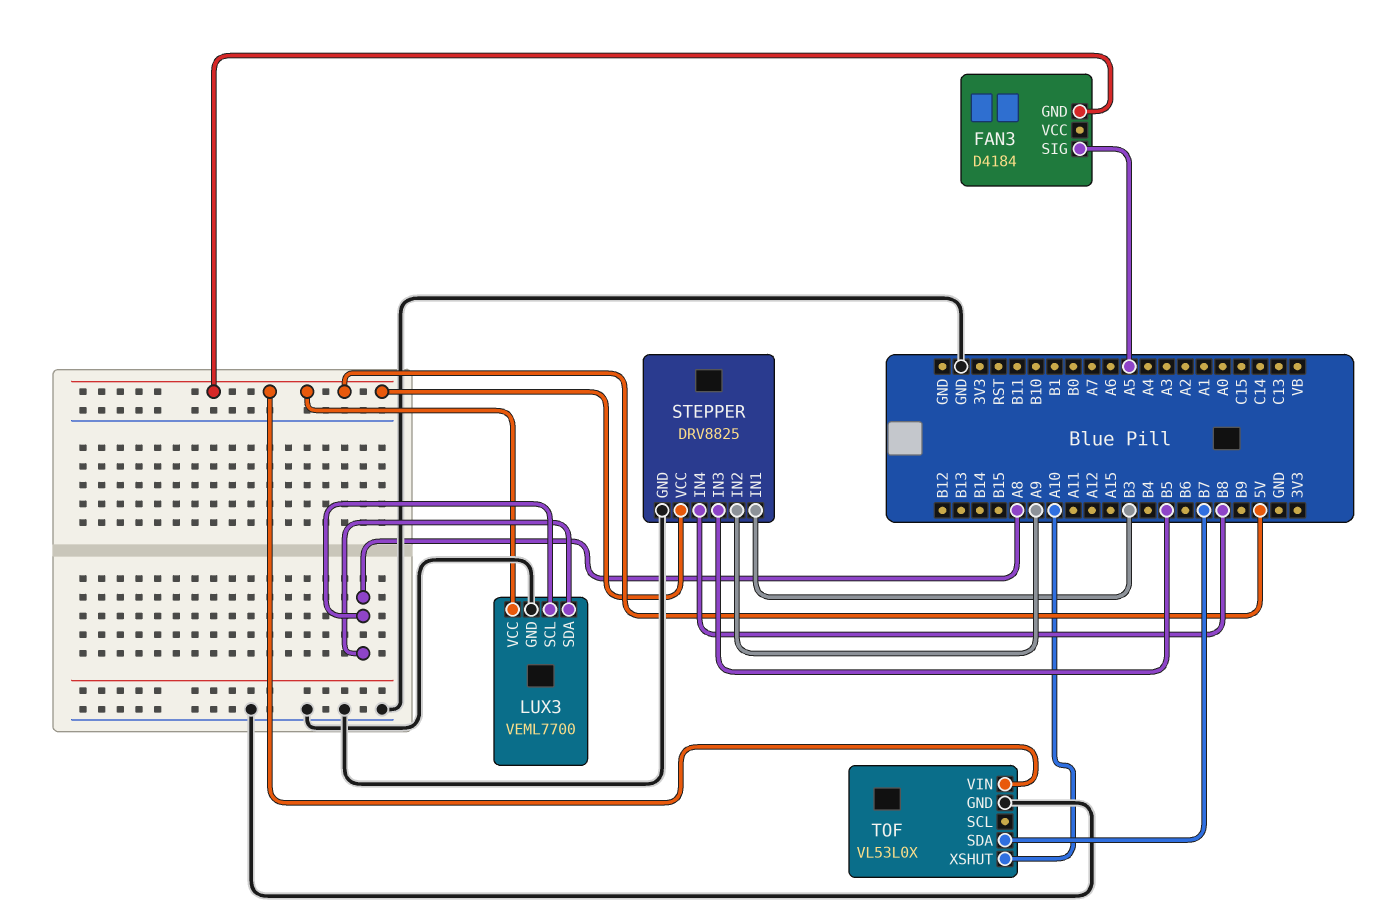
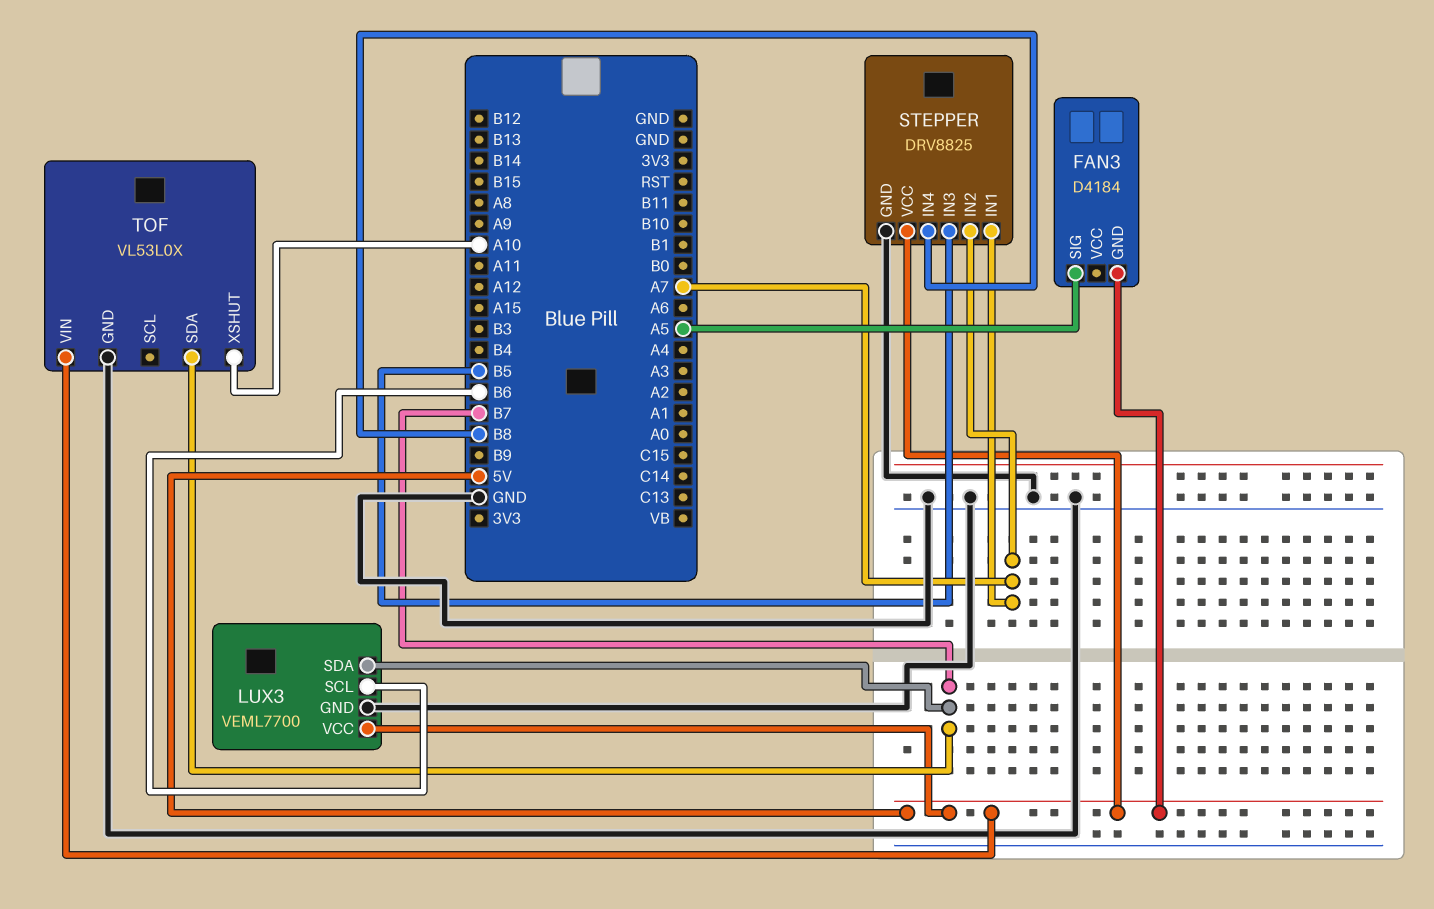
LUX3 pin SCL: A8 -> B6
LUX3 pin SDA: A8 -> B7
STEPPER pin IN1: B3 -> A7
STEPPER pin IN2: A9 -> A7

